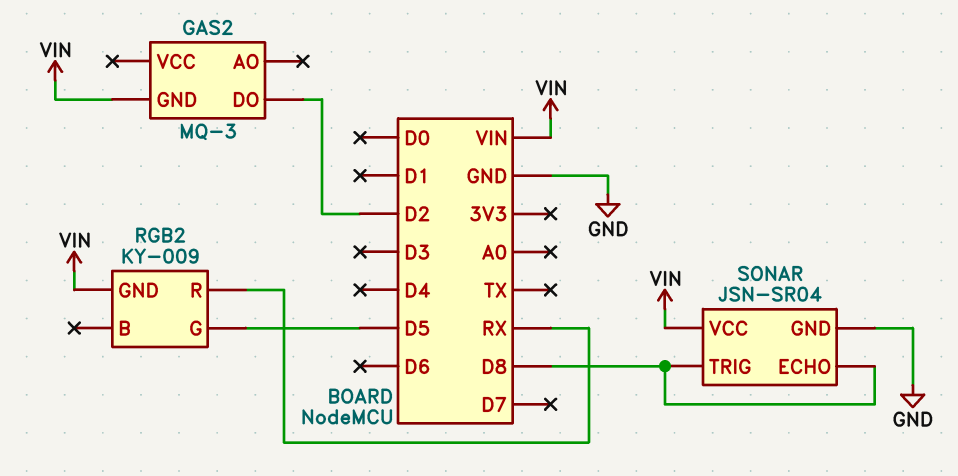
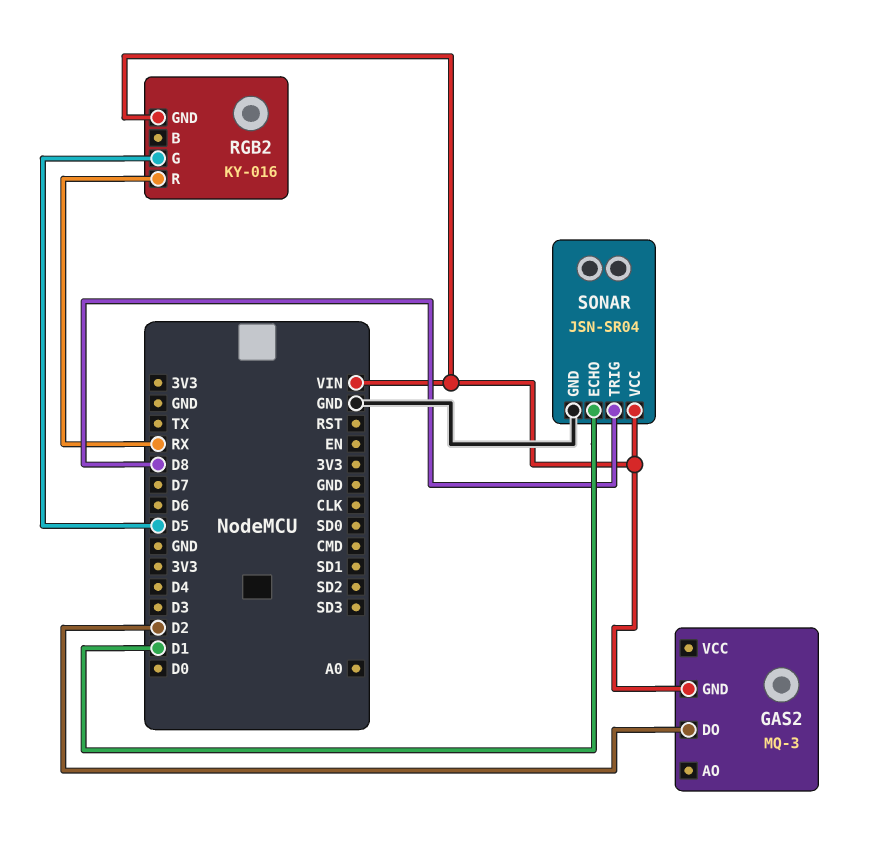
RGB2: KY-009 -> KY-016
SONAR pin ECHO: D8 -> D1

